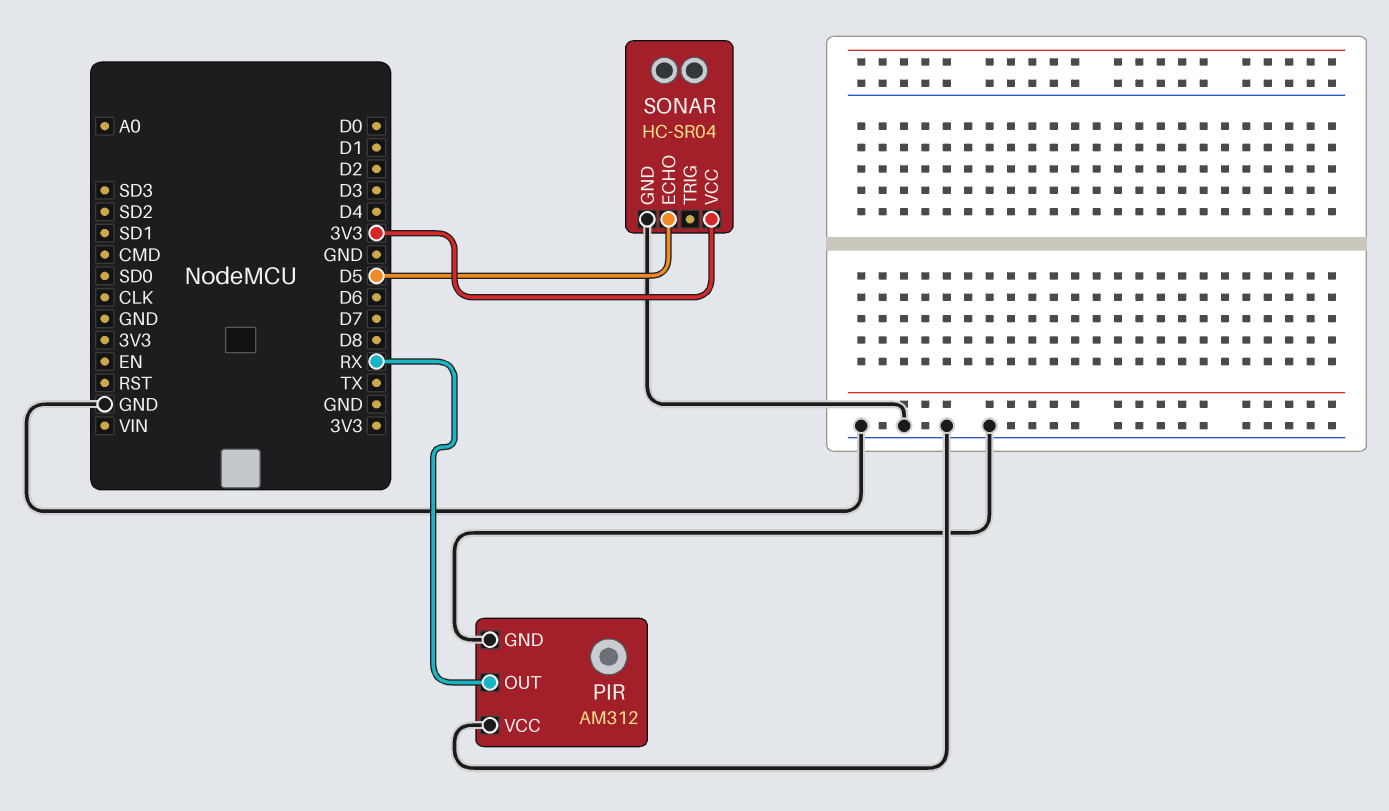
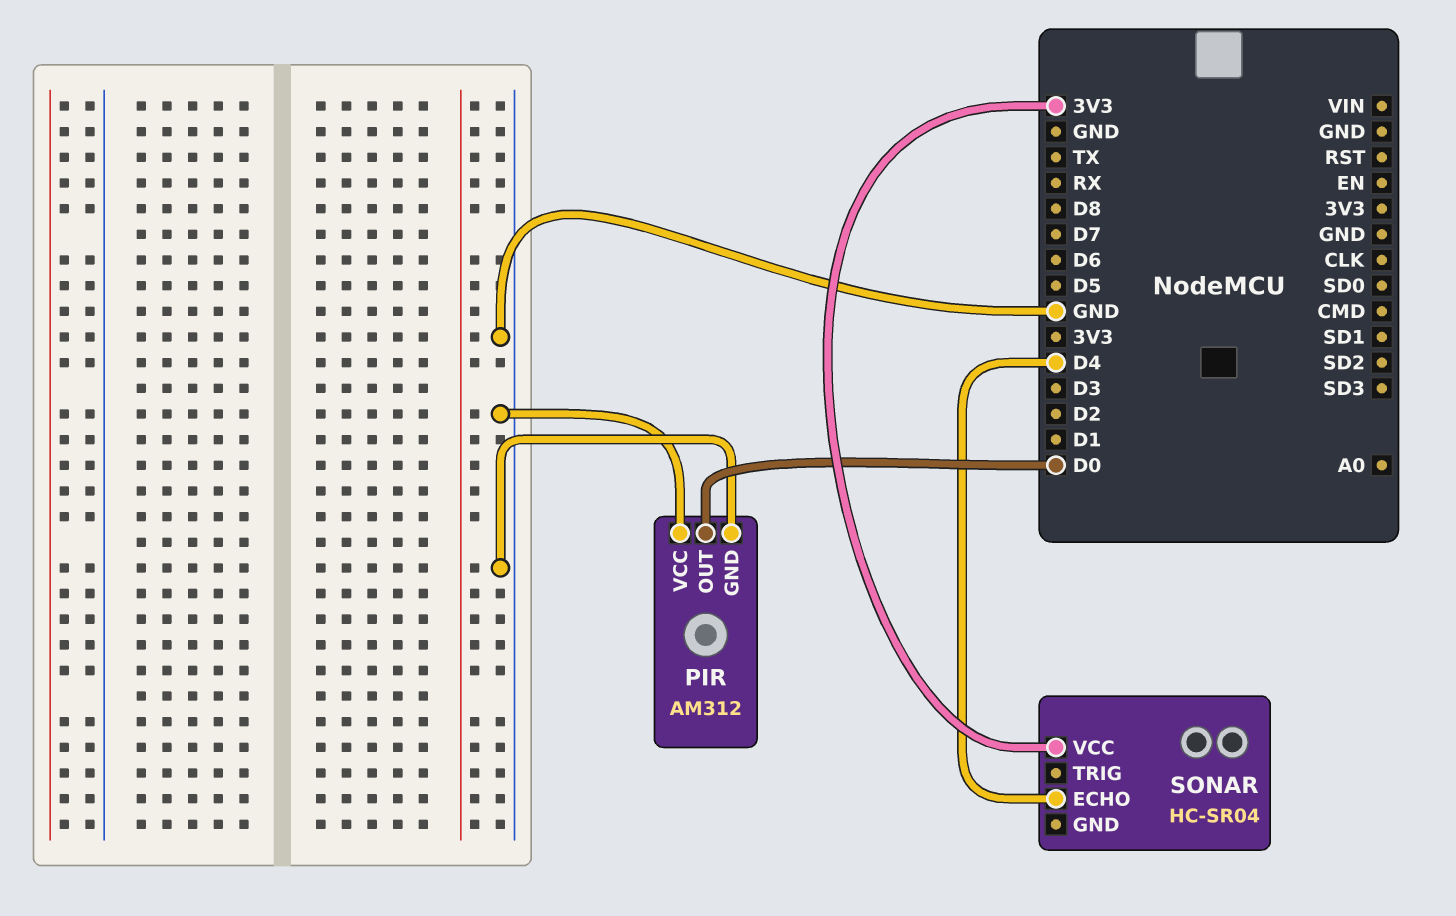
PIR pin OUT: RX -> D0
SONAR pin ECHO: D5 -> D4
SONAR pin GND: GND -> none

